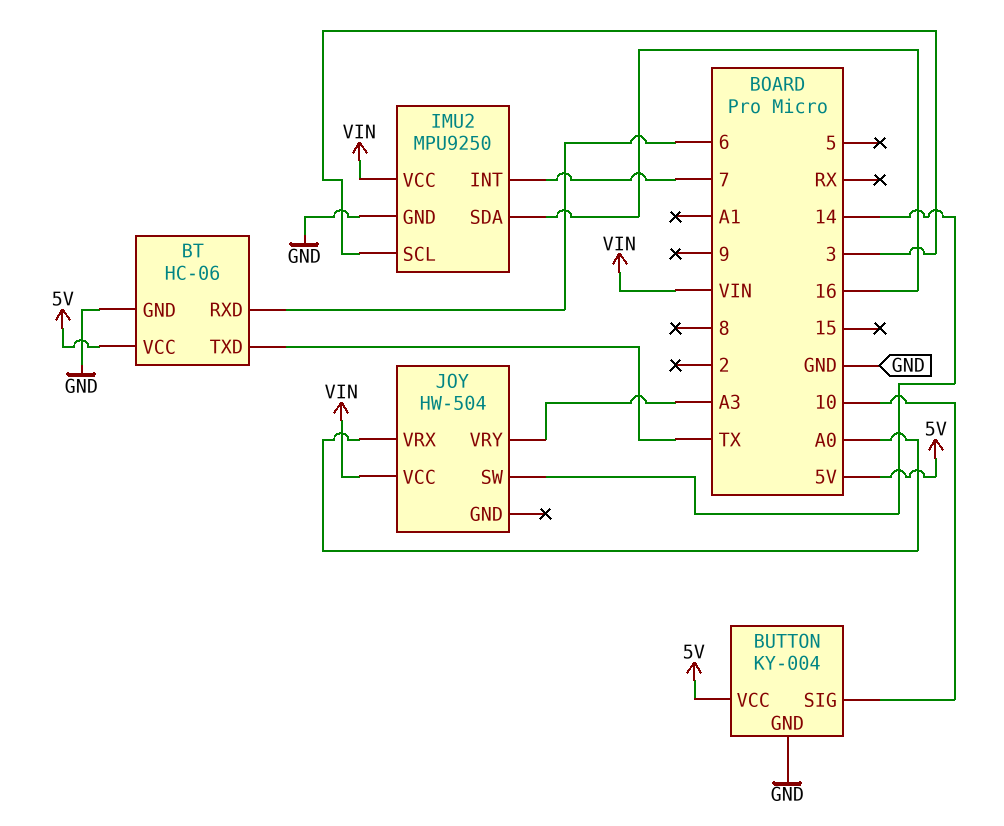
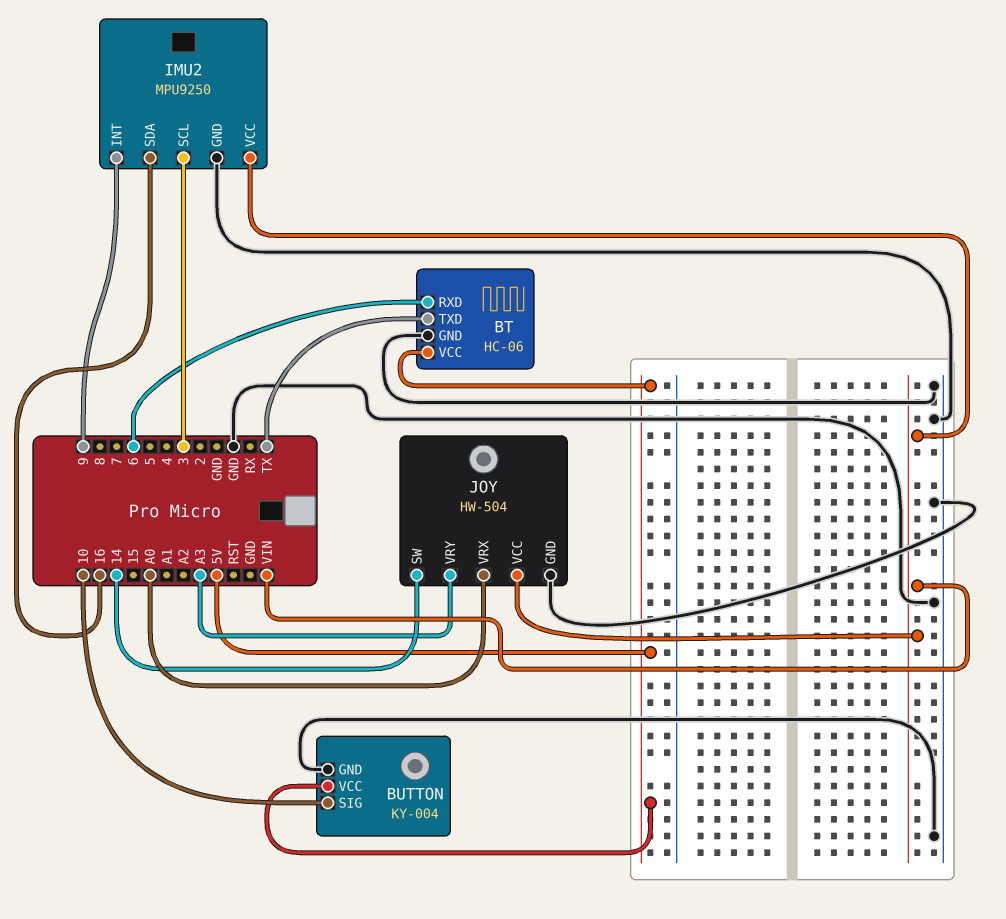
IMU2 pin INT: 7 -> 9
JOY pin GND: none -> GND

